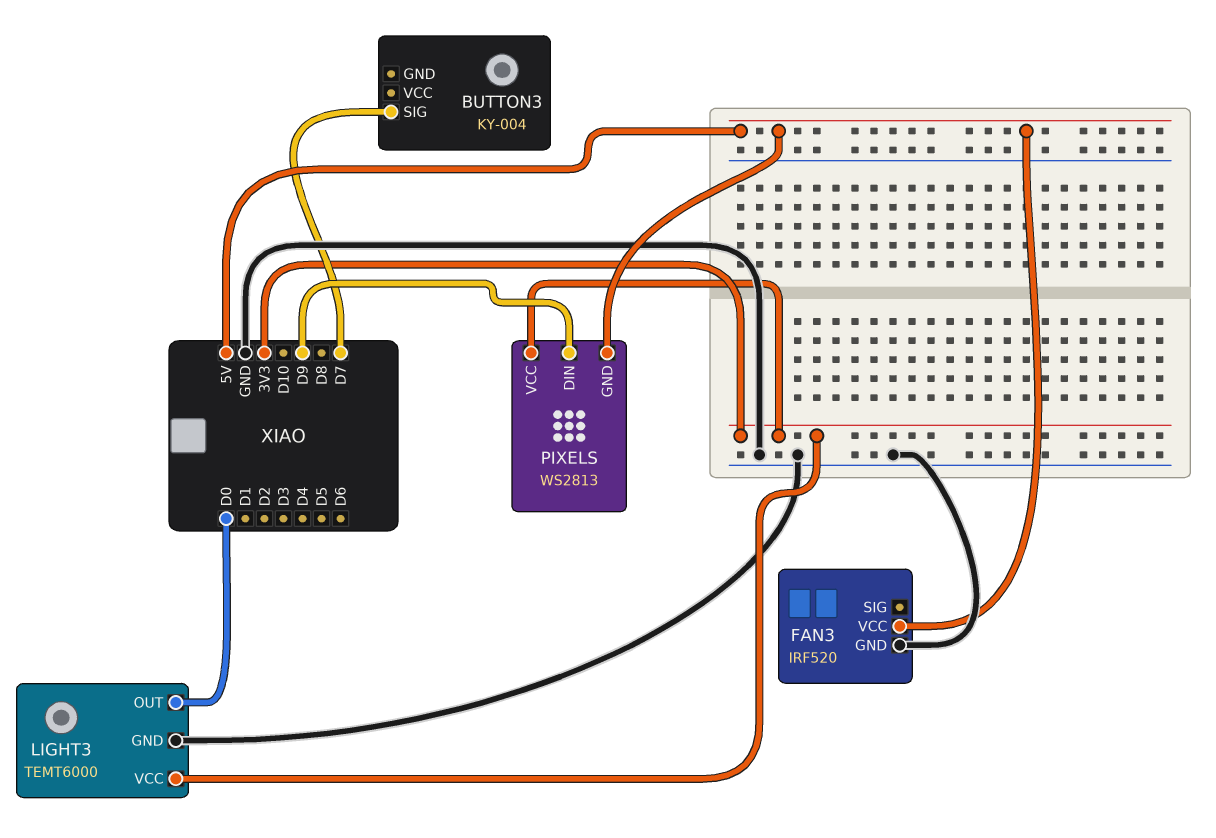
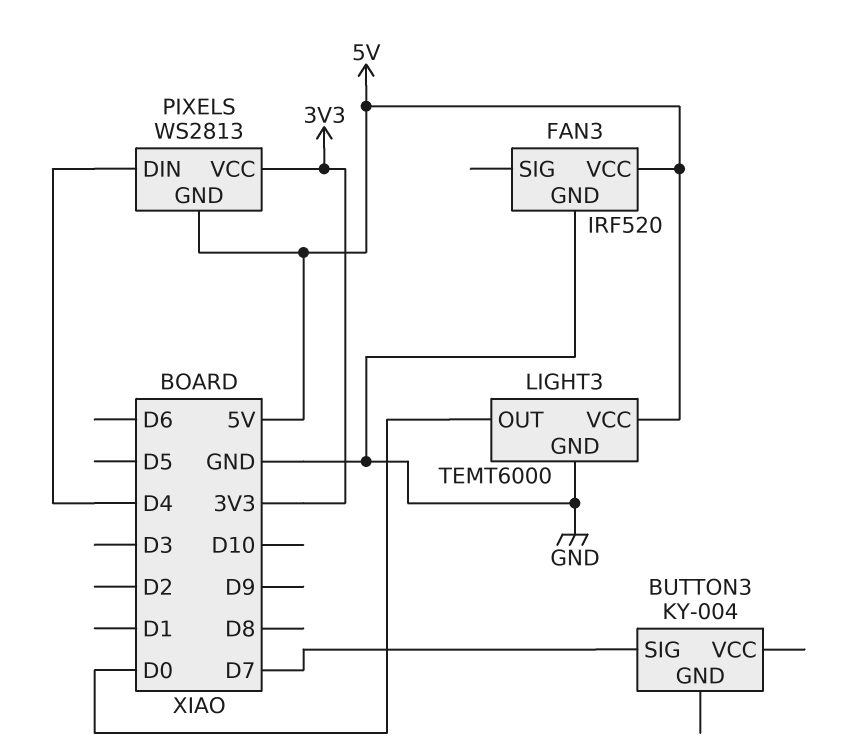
LIGHT3 pin VCC: 3V3 -> 5V
PIXELS pin DIN: D9 -> D4

